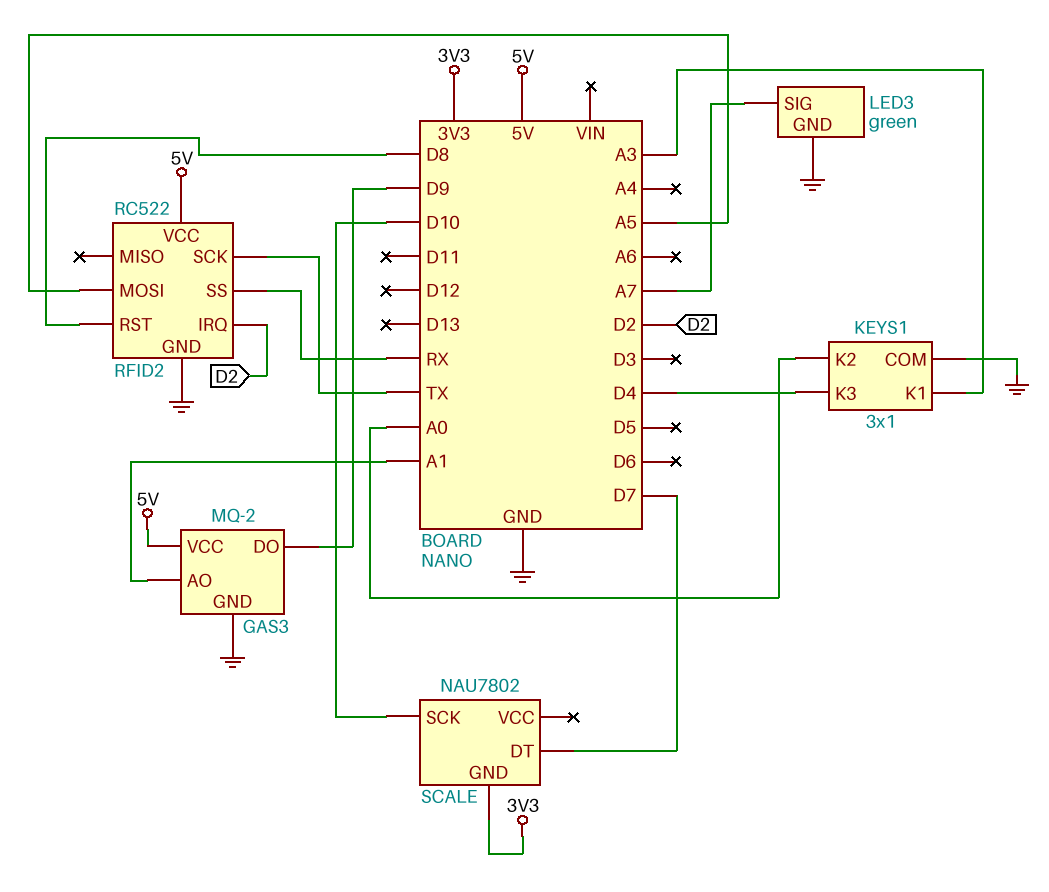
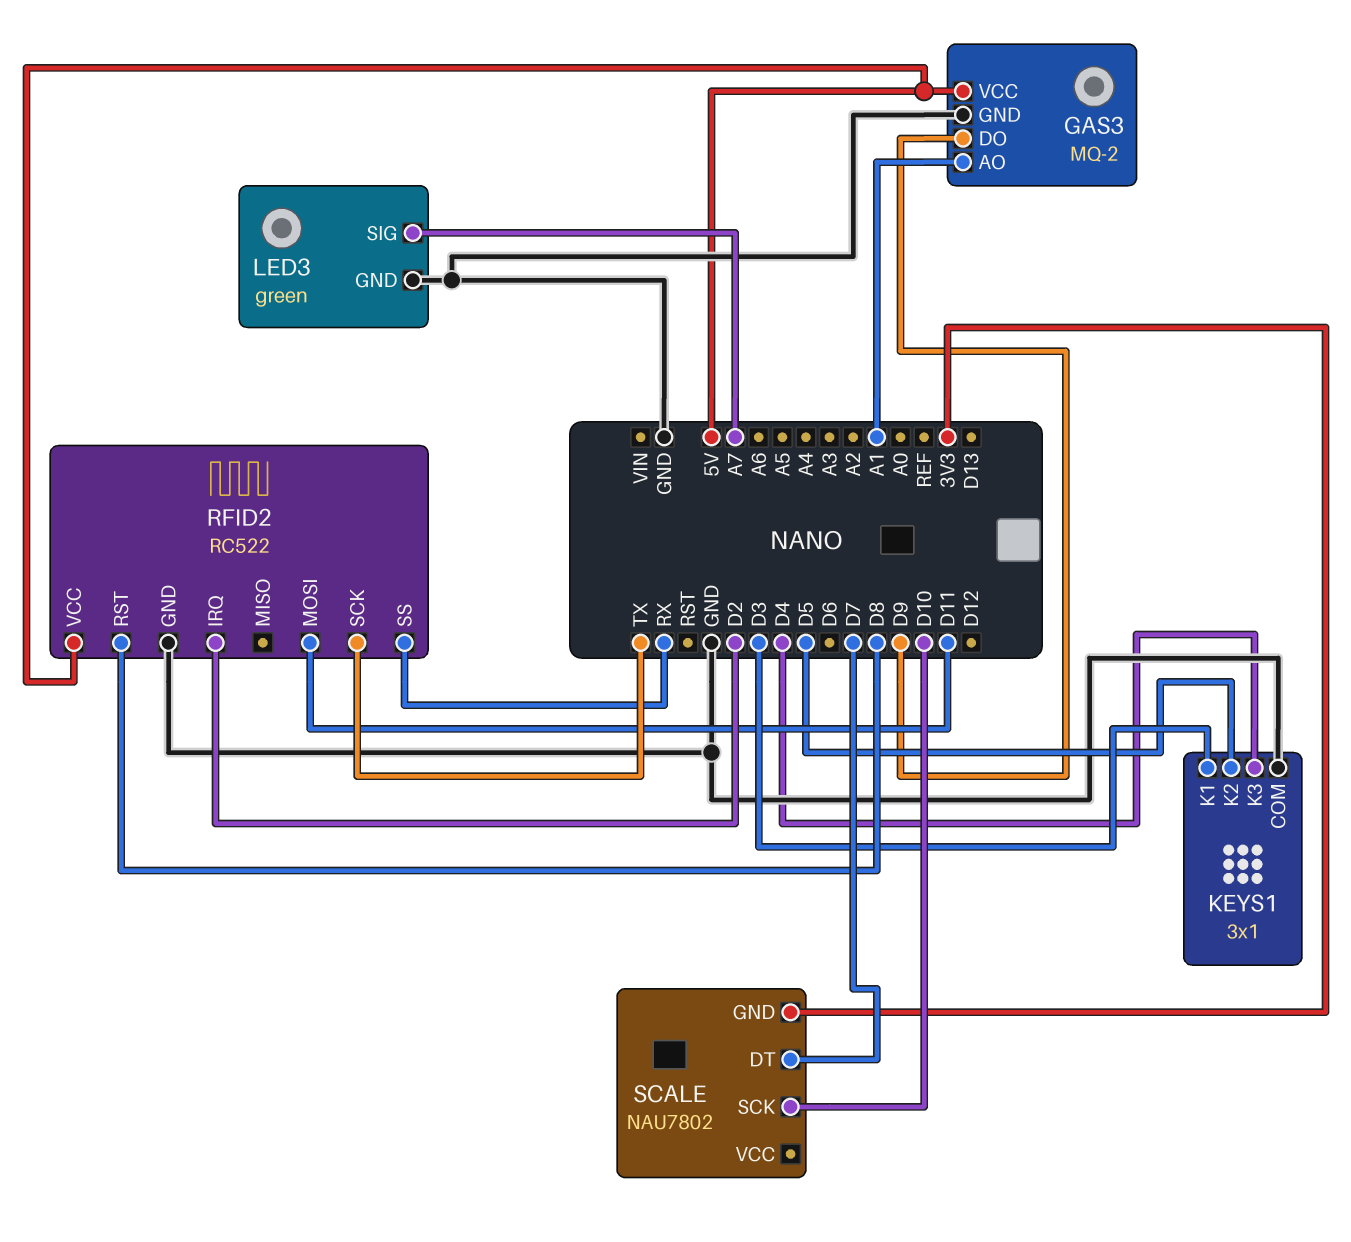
KEYS1 pin K1: A3 -> D3
KEYS1 pin K2: A0 -> D5
RFID2 pin MOSI: A5 -> D11

